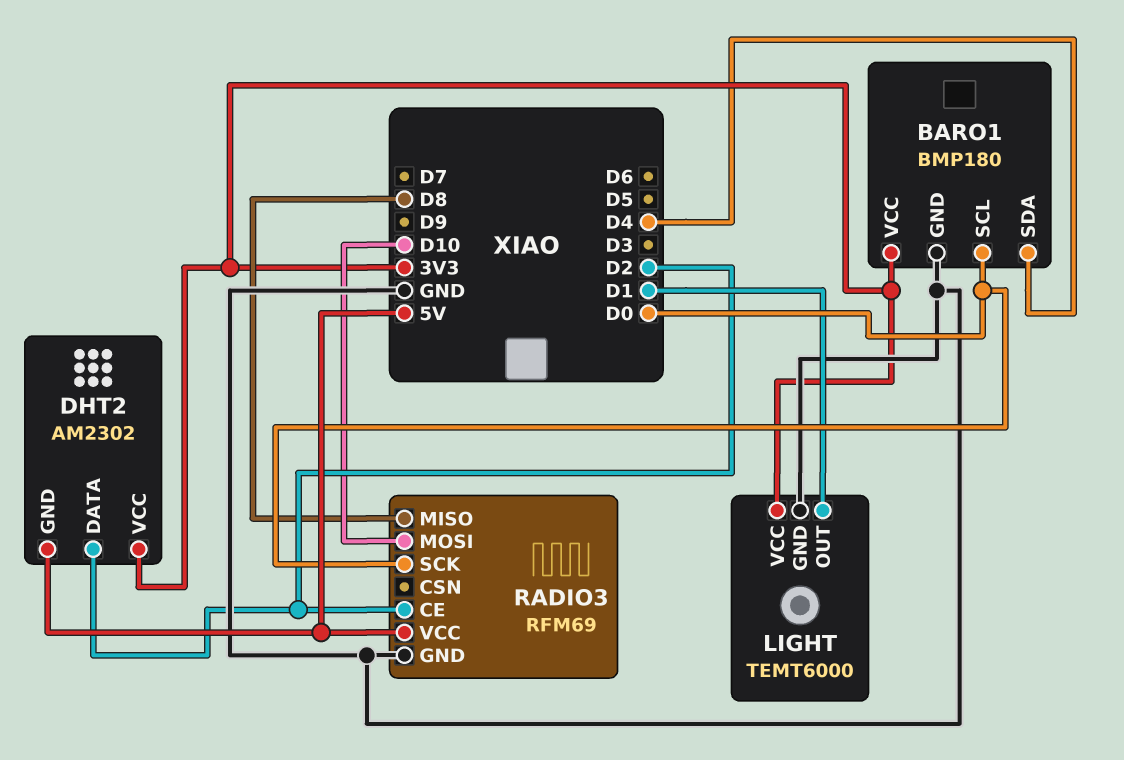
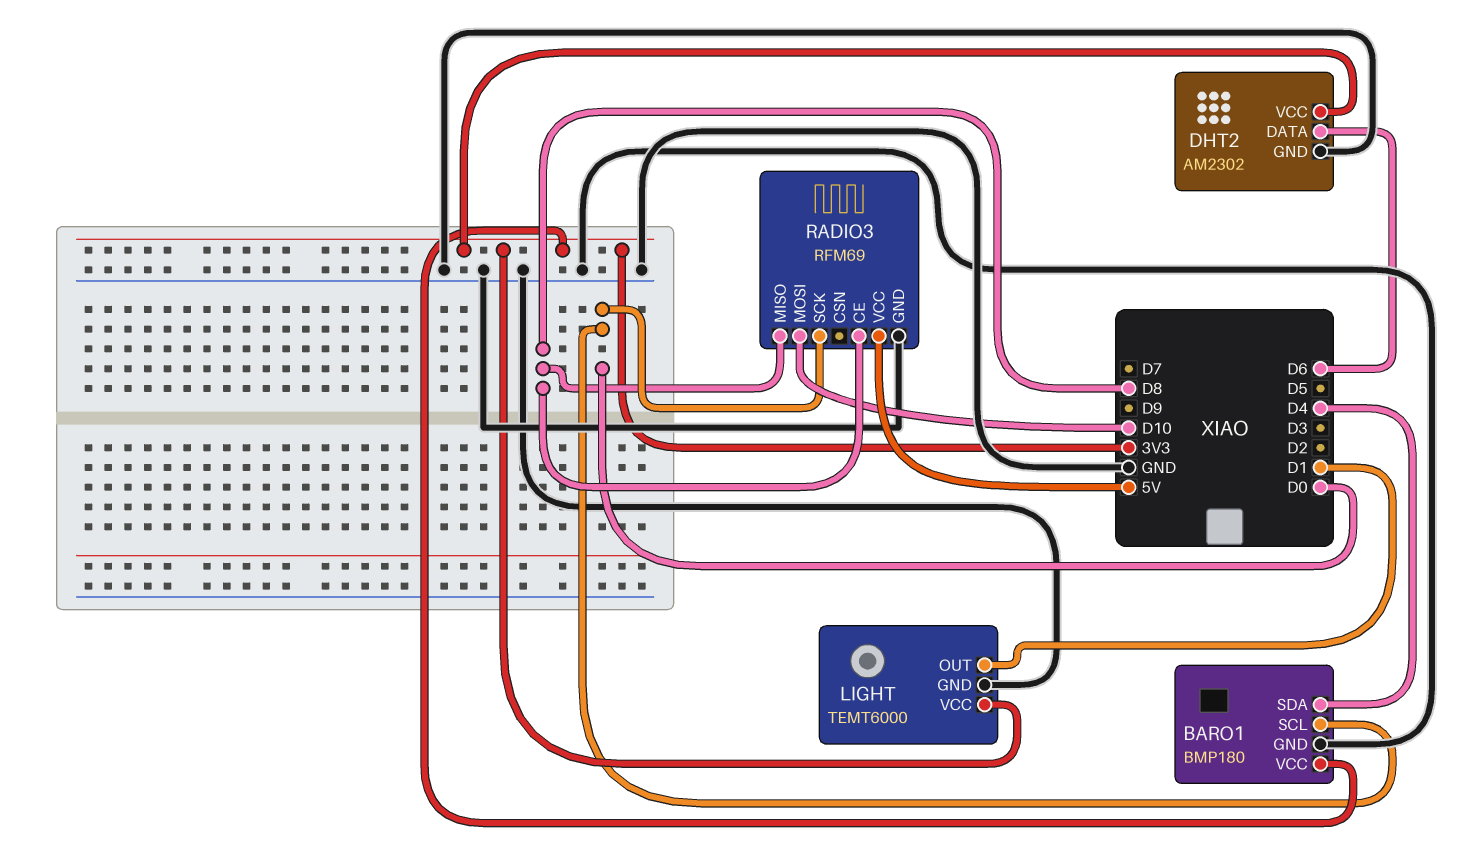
DHT2 pin DATA: D2 -> D6
DHT2 pin GND: 5V -> GND
RADIO3 pin CE: D2 -> D8

